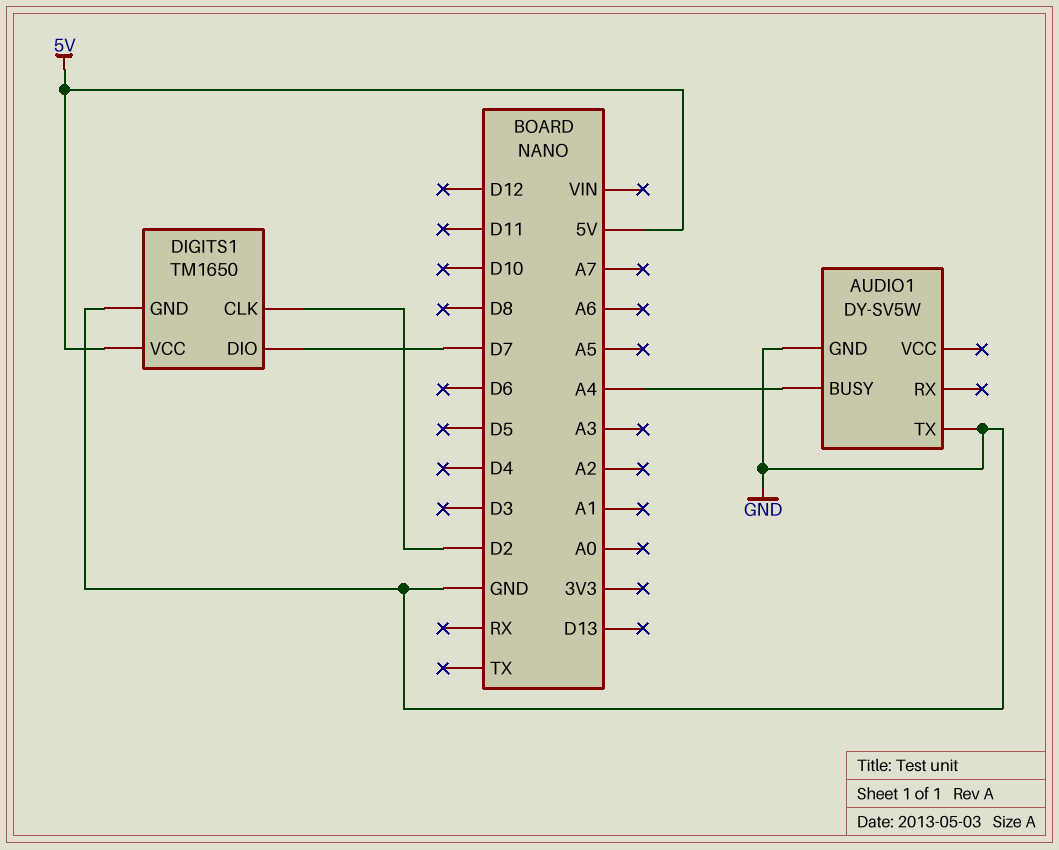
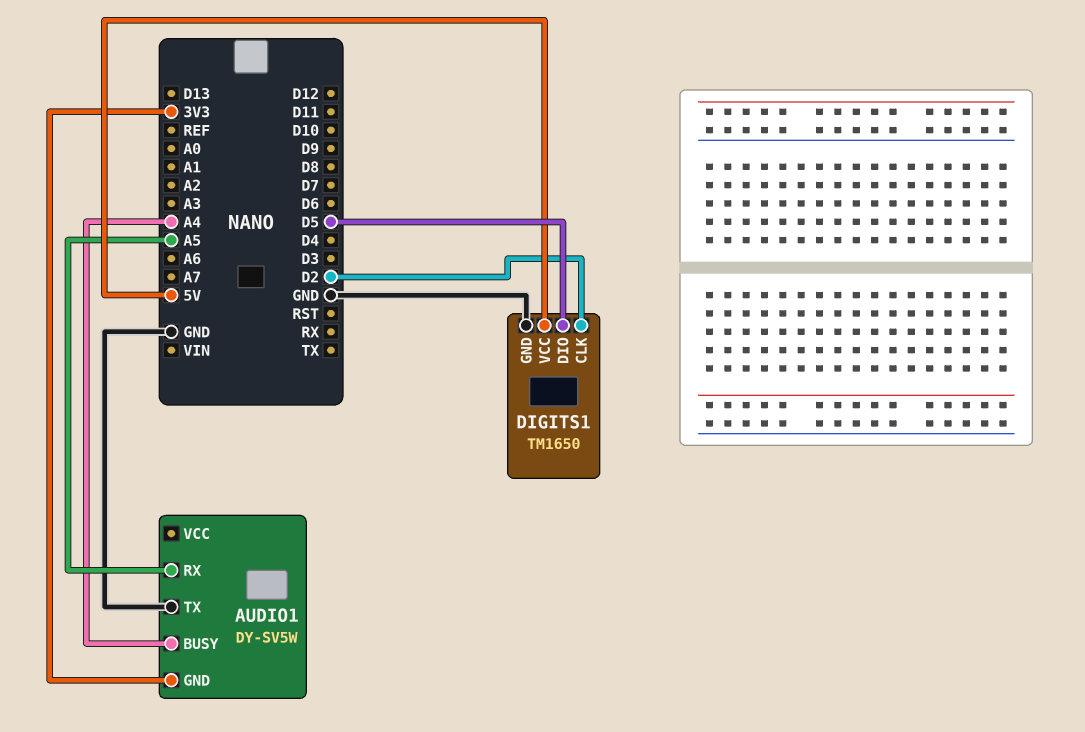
AUDIO1 pin GND: GND -> 3V3
AUDIO1 pin RX: none -> A5
DIGITS1 pin DIO: D7 -> D5

